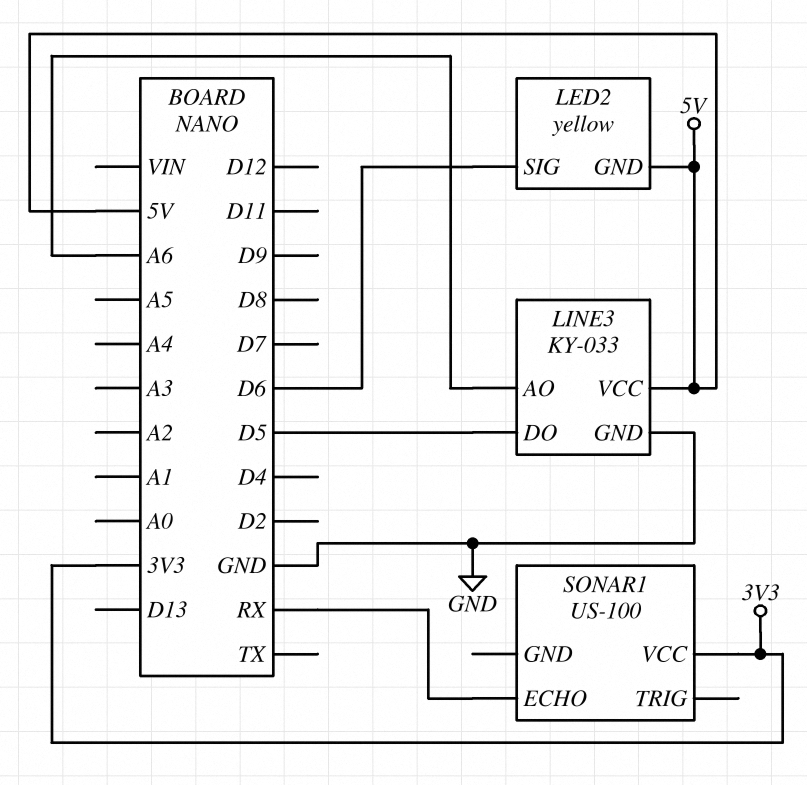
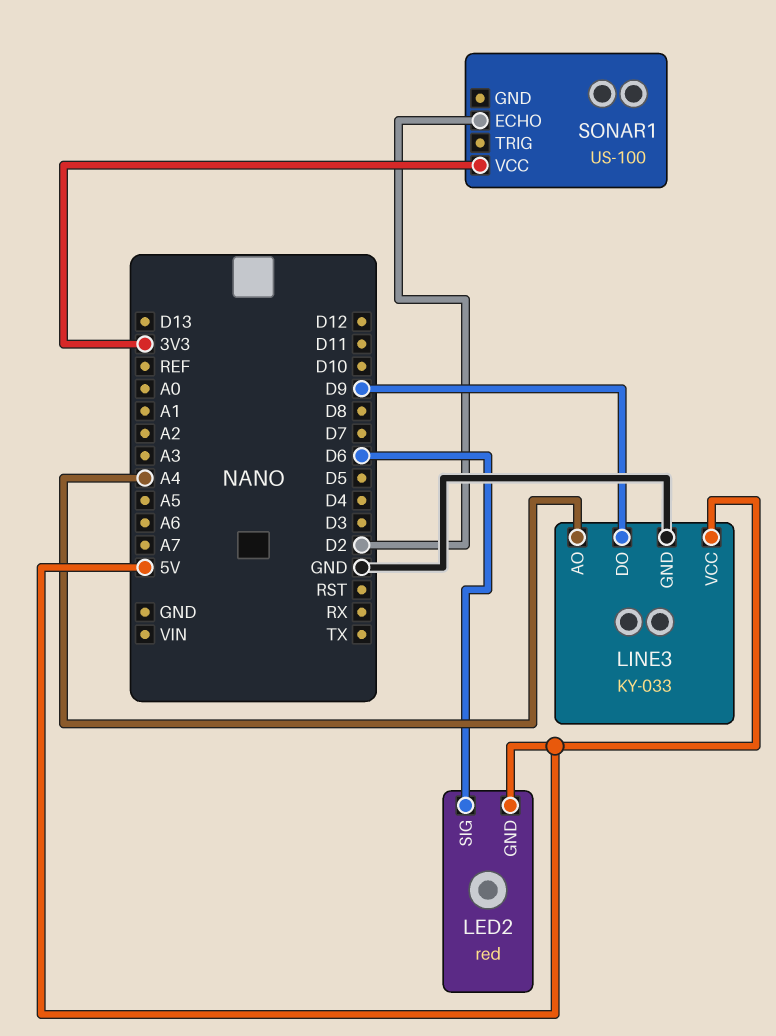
LED2: yellow -> red
LINE3 pin AO: A6 -> A4
LINE3 pin DO: D5 -> D9
SONAR1 pin ECHO: RX -> D2

